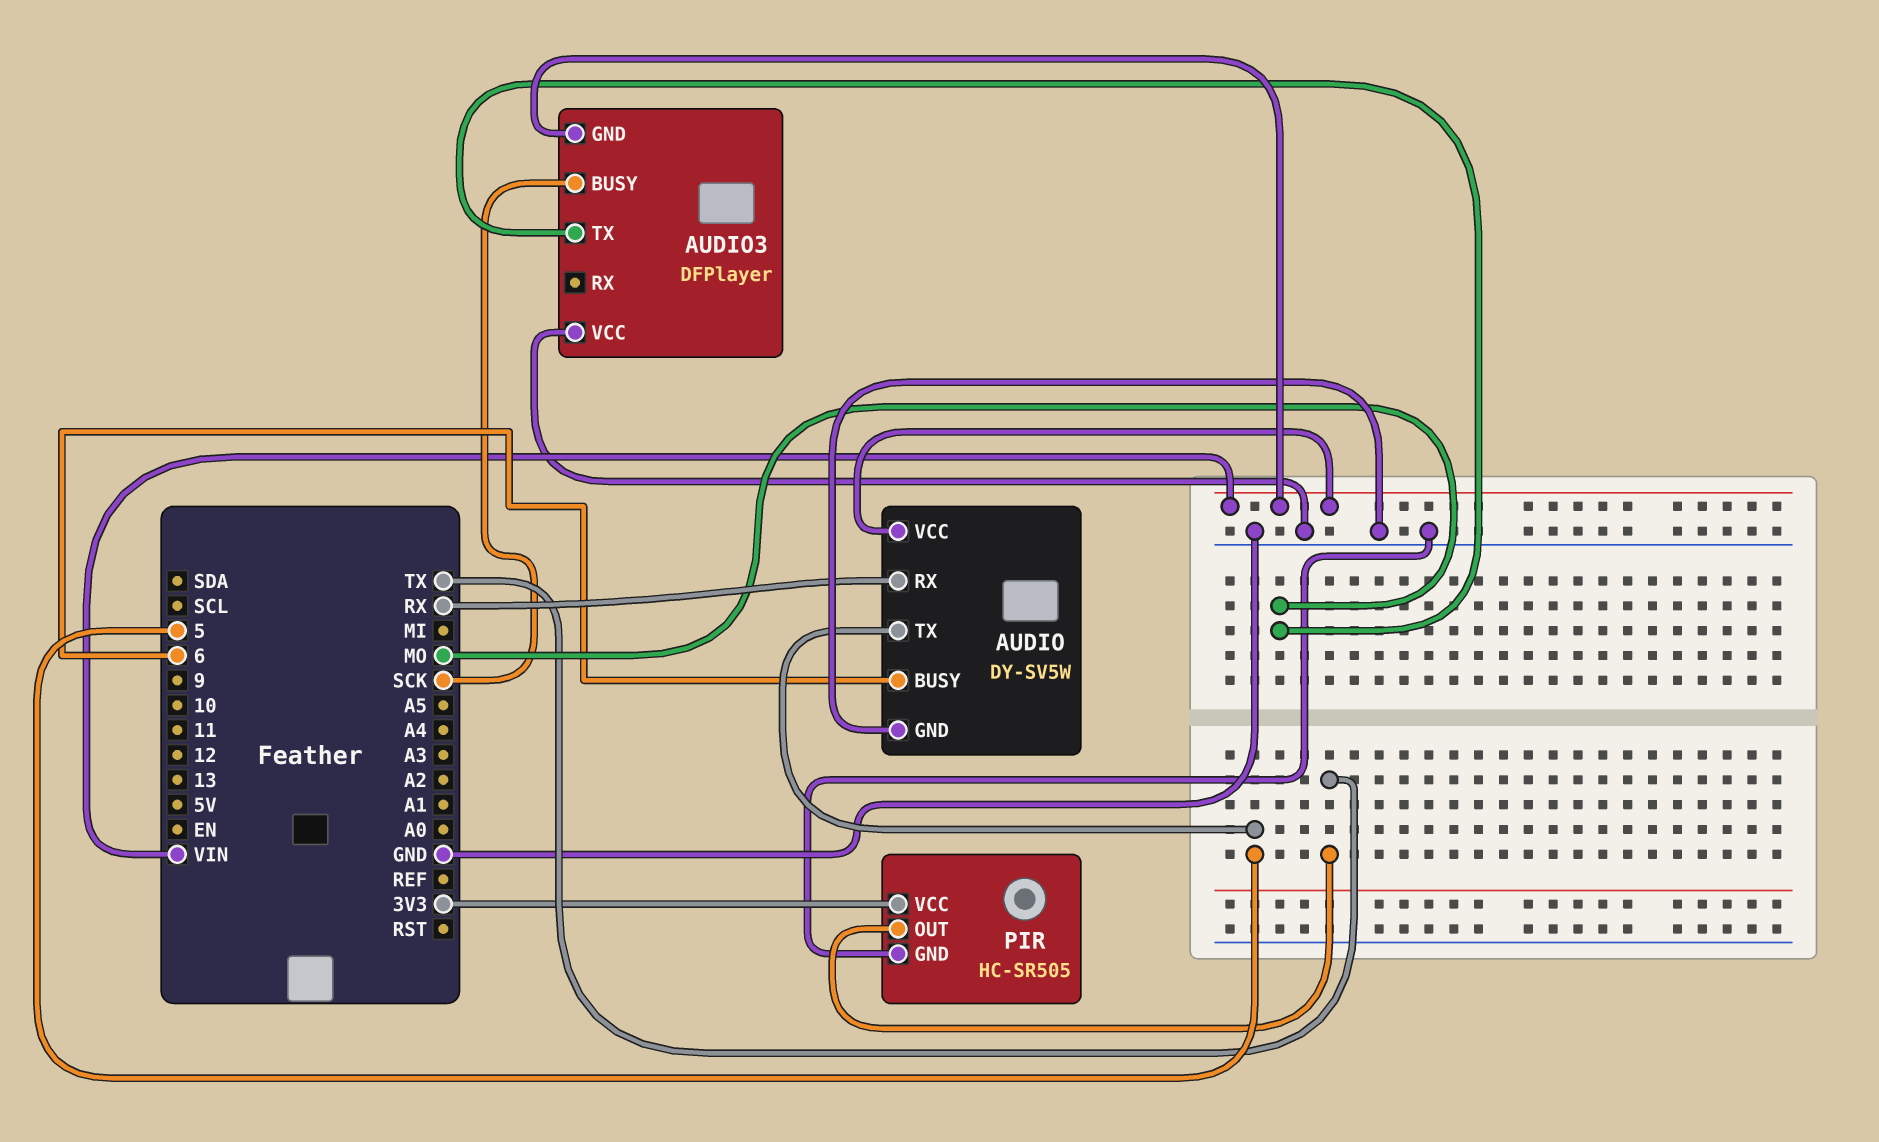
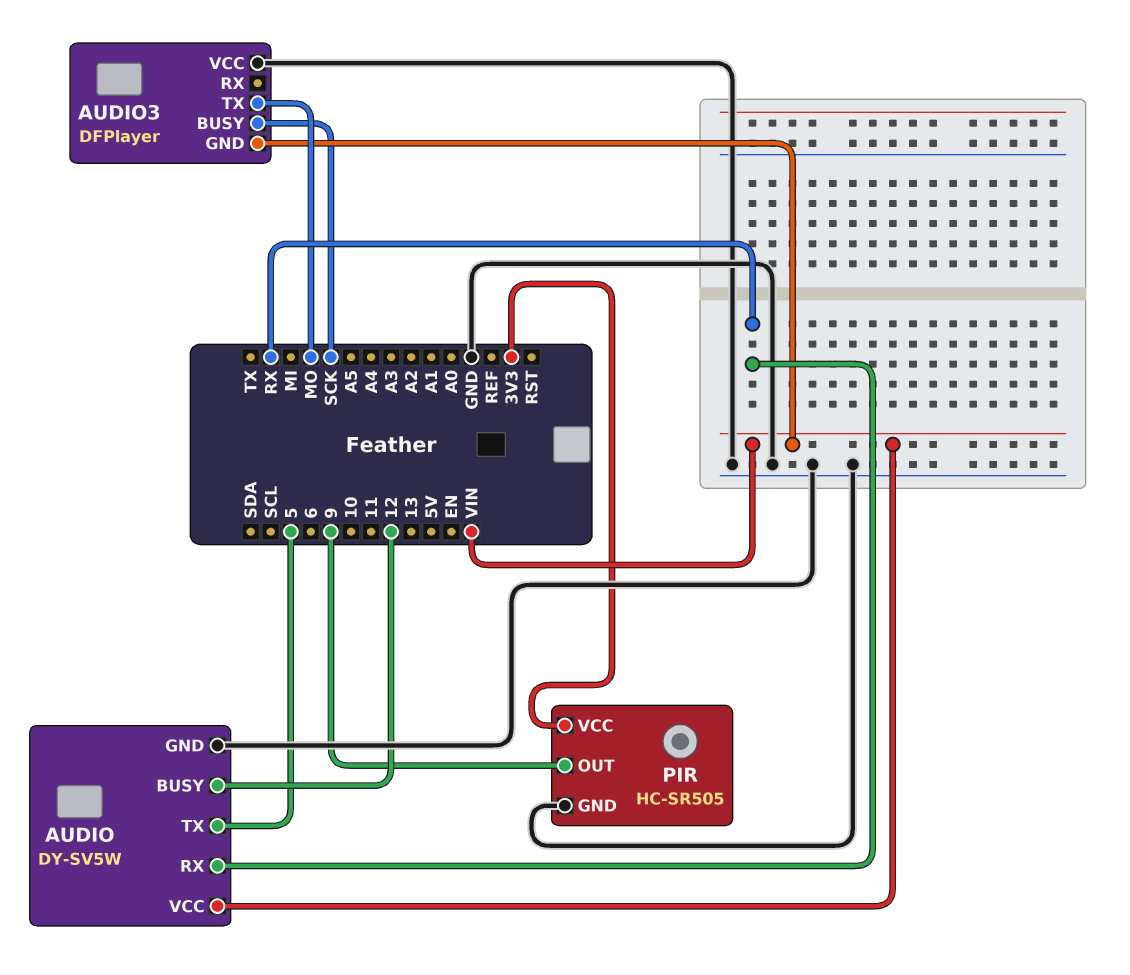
AUDIO pin BUSY: 6 -> 12
PIR pin OUT: TX -> 9

